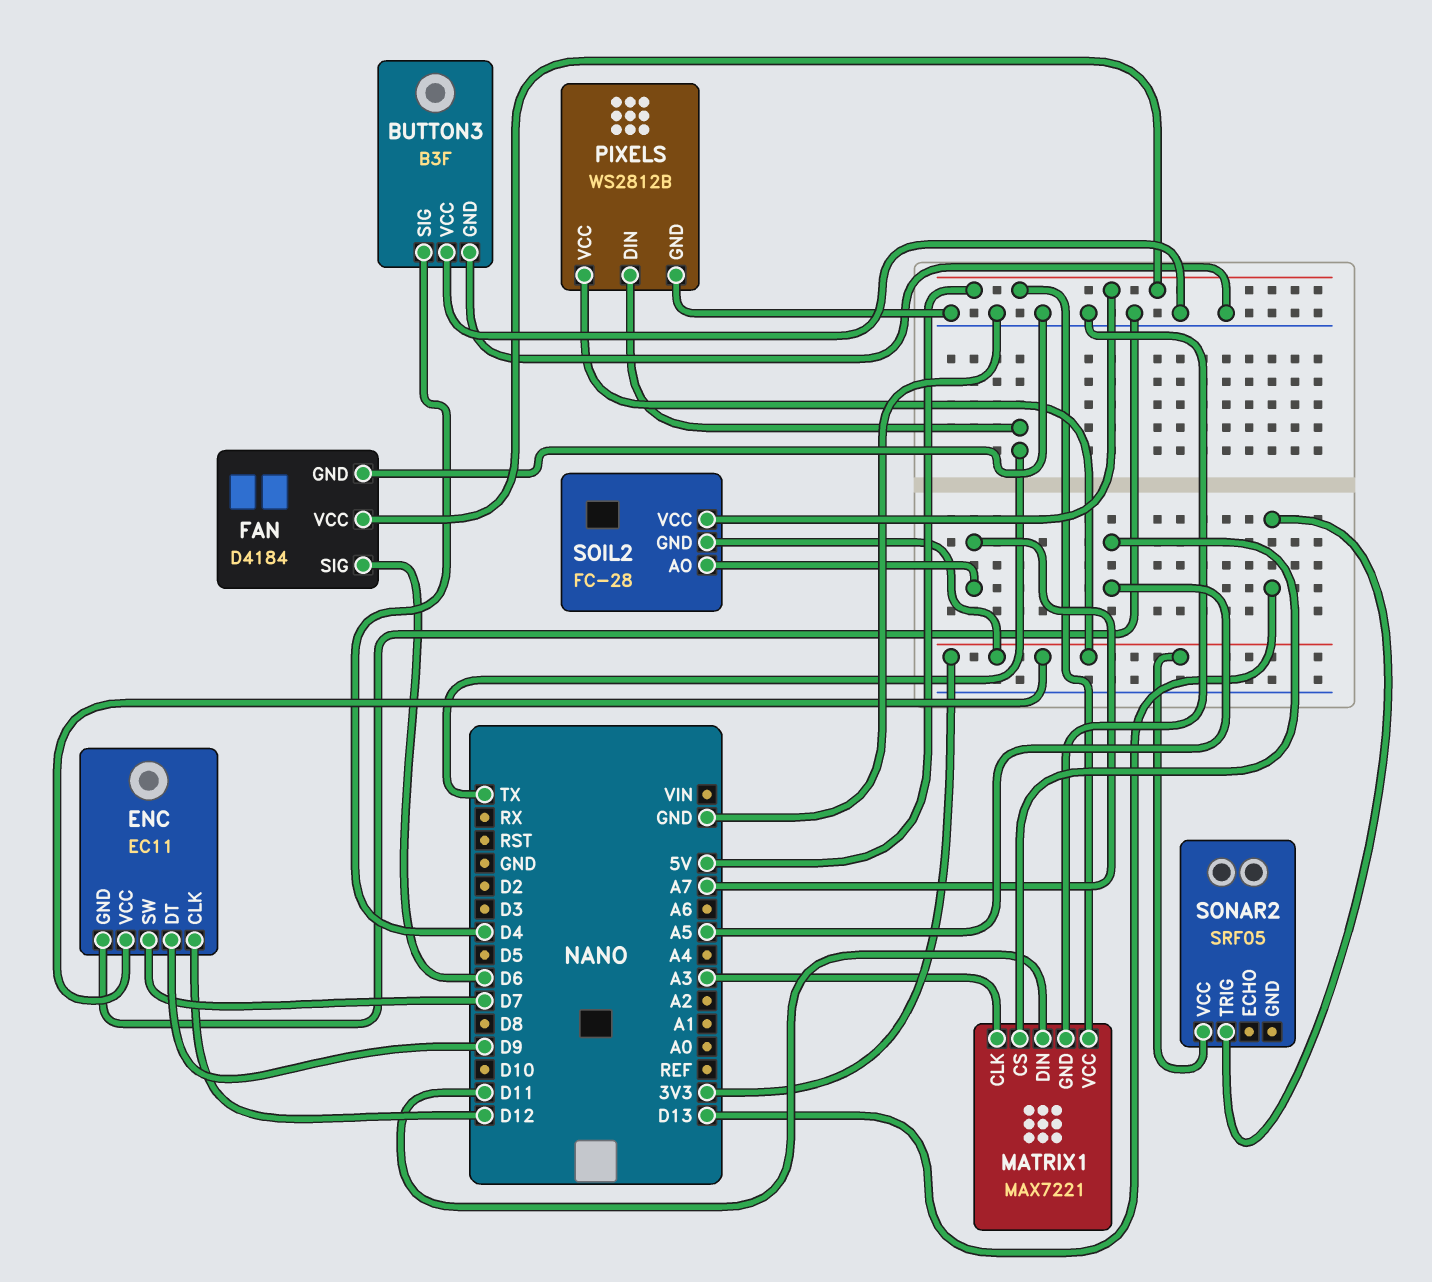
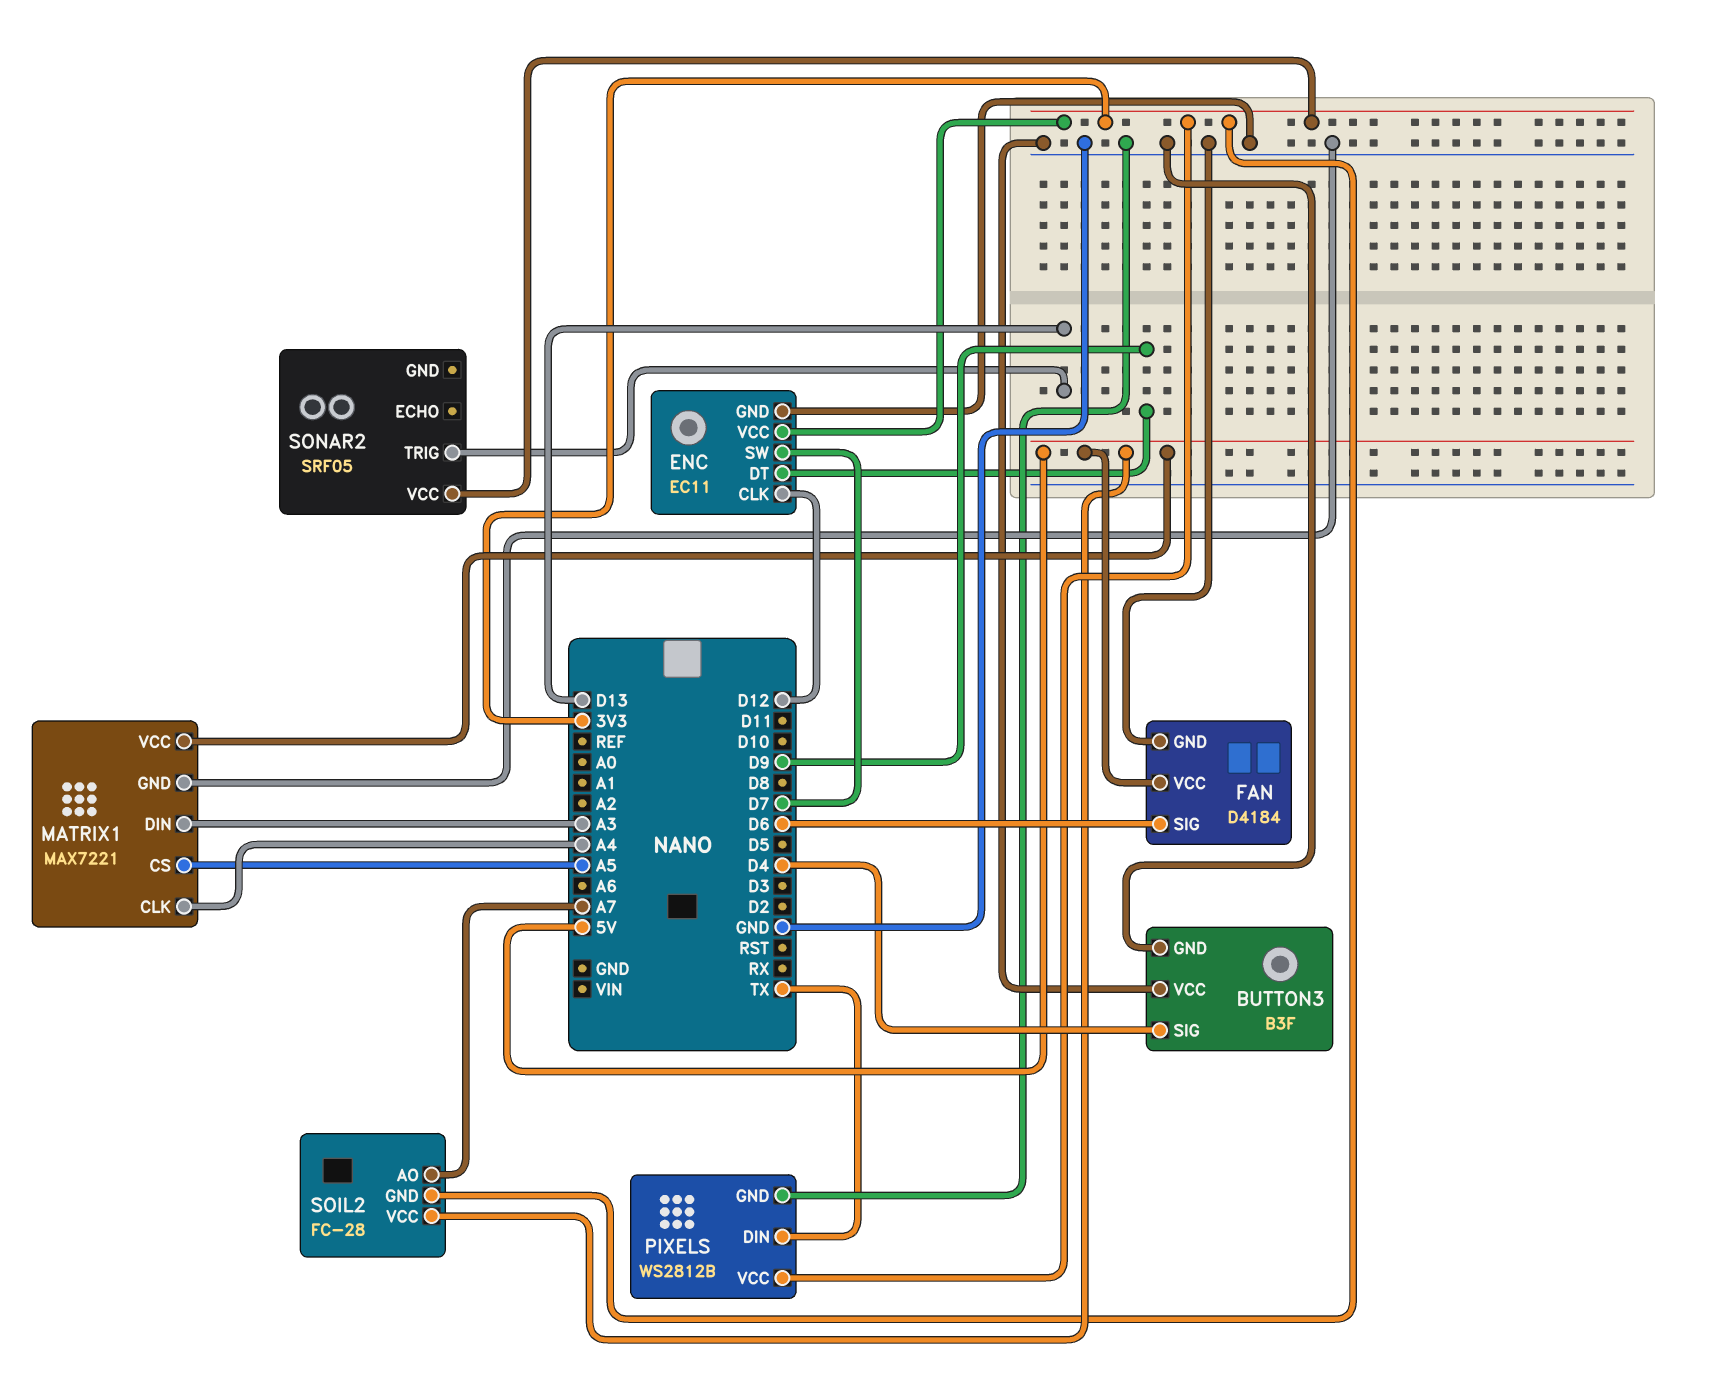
MATRIX1 pin CLK: A3 -> A4
MATRIX1 pin DIN: D11 -> A3

